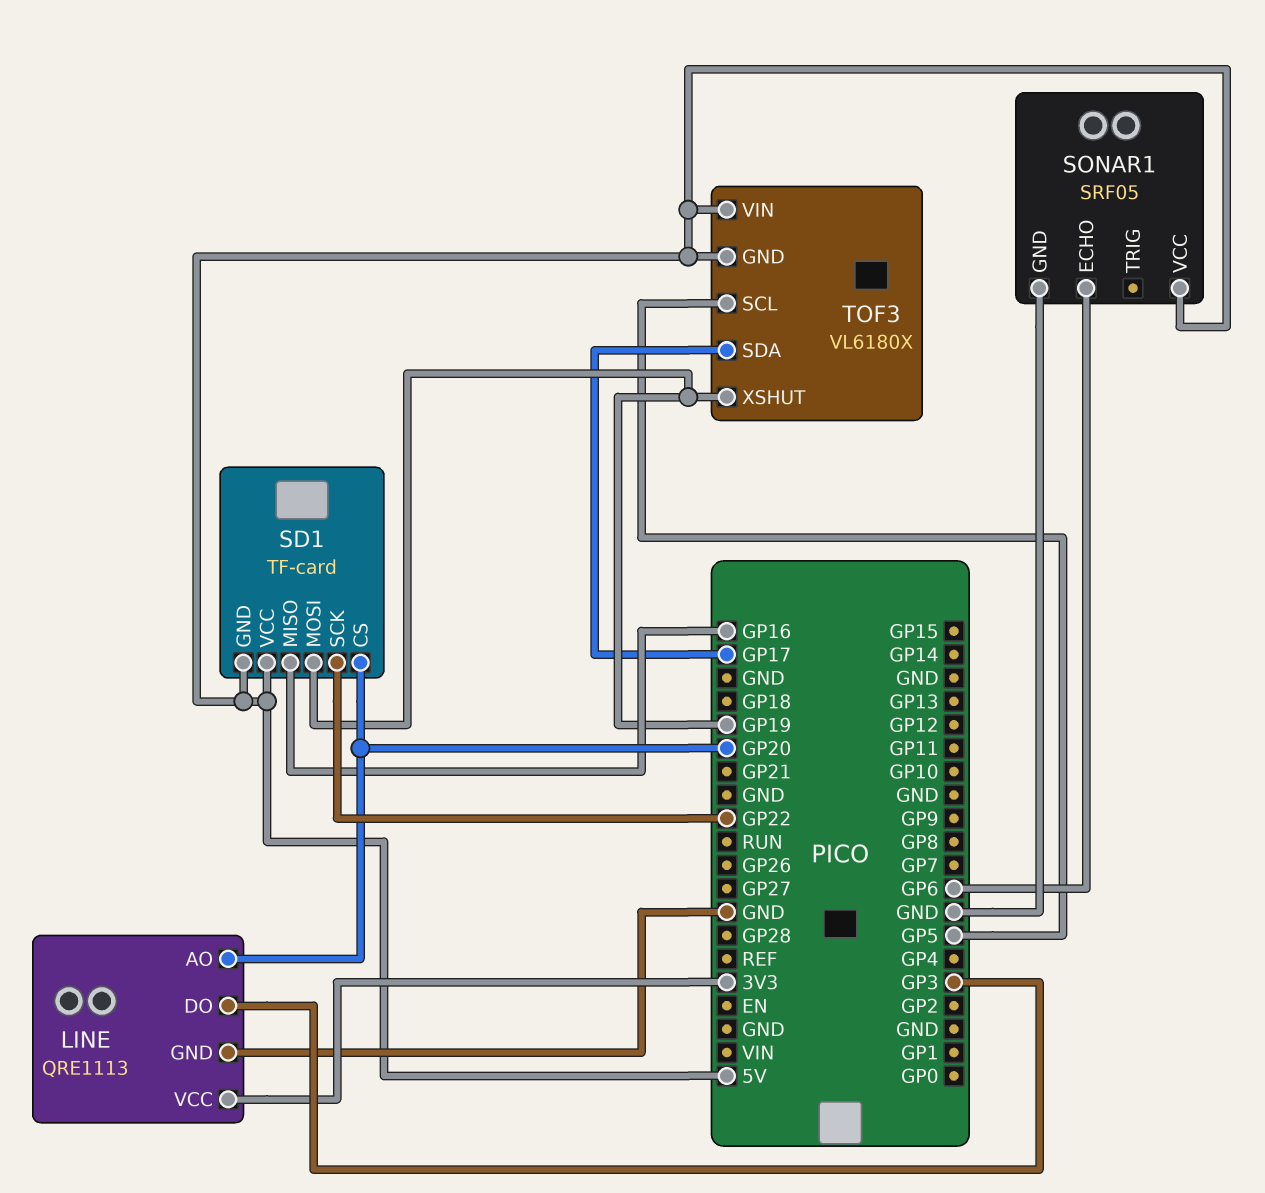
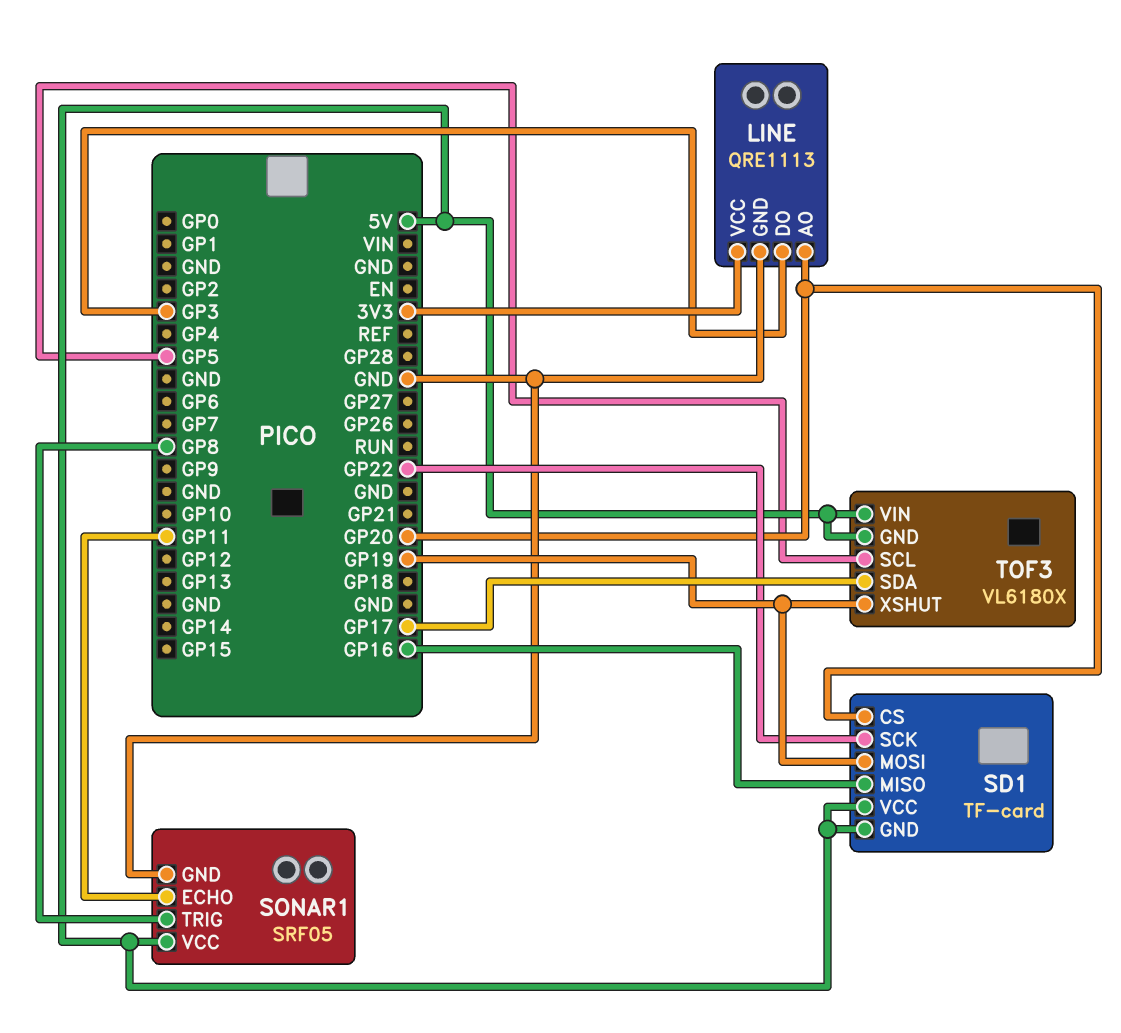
SONAR1 pin ECHO: GP6 -> GP11
SONAR1 pin TRIG: none -> GP8

